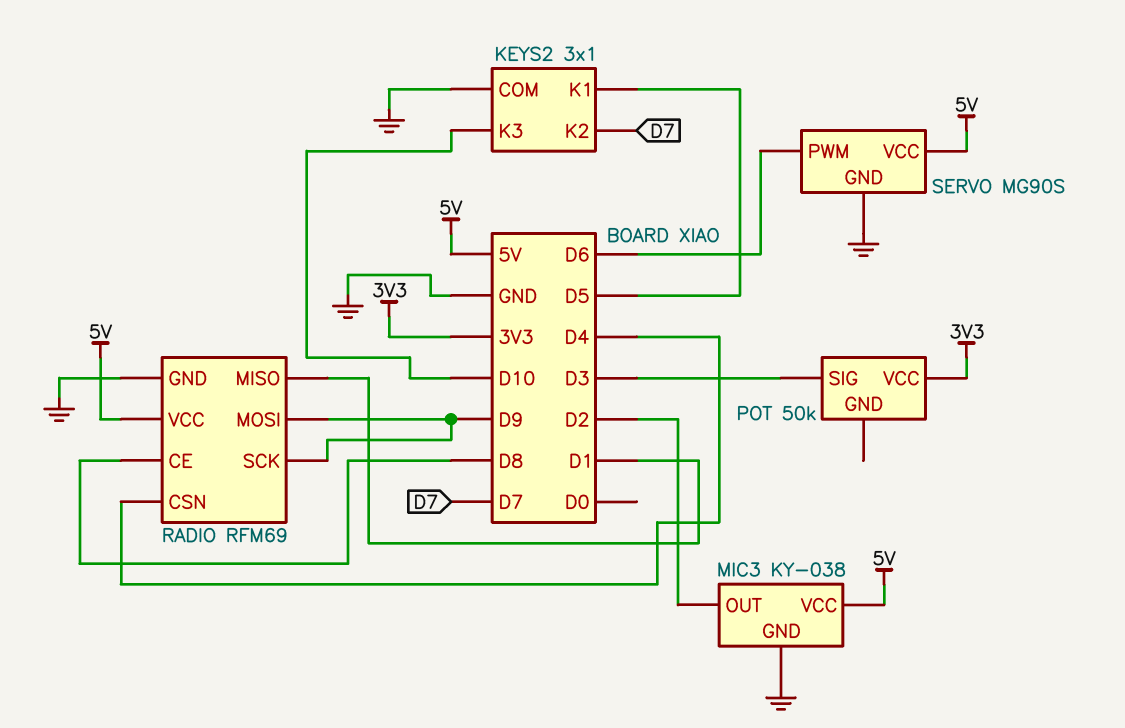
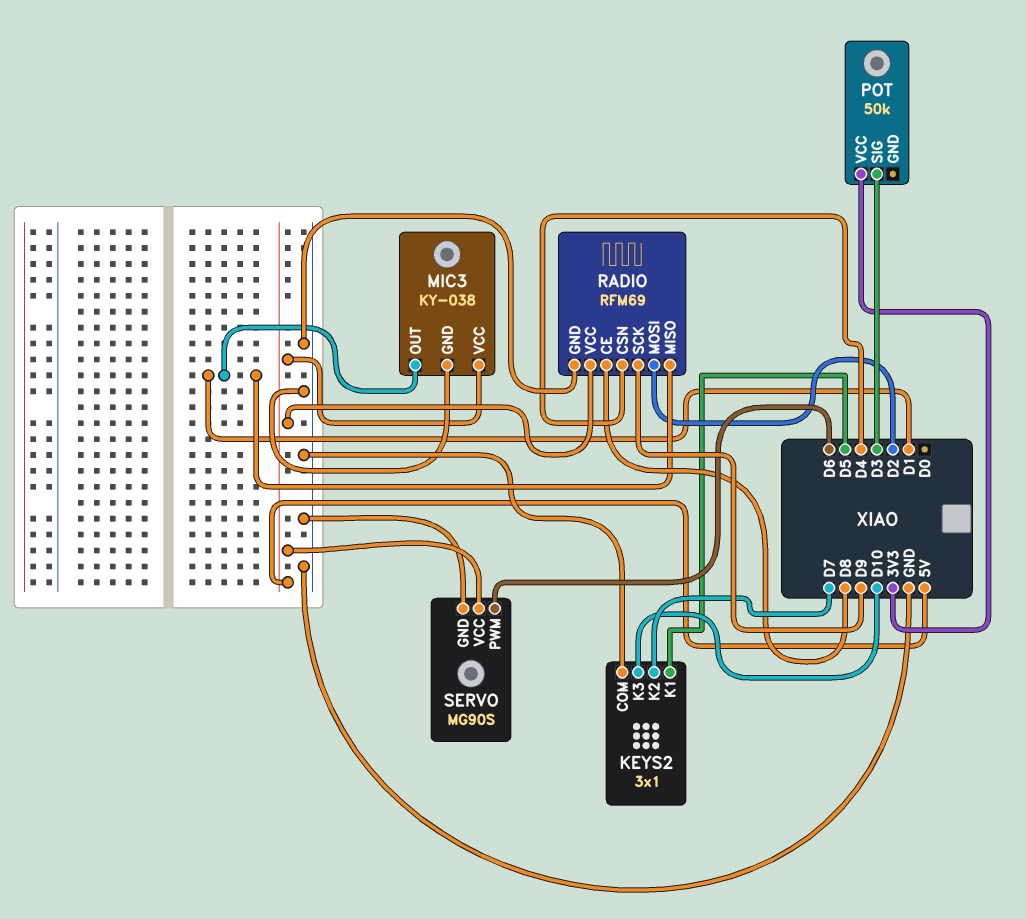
MIC3 pin OUT: D2 -> D1
RADIO pin MOSI: D9 -> D2

